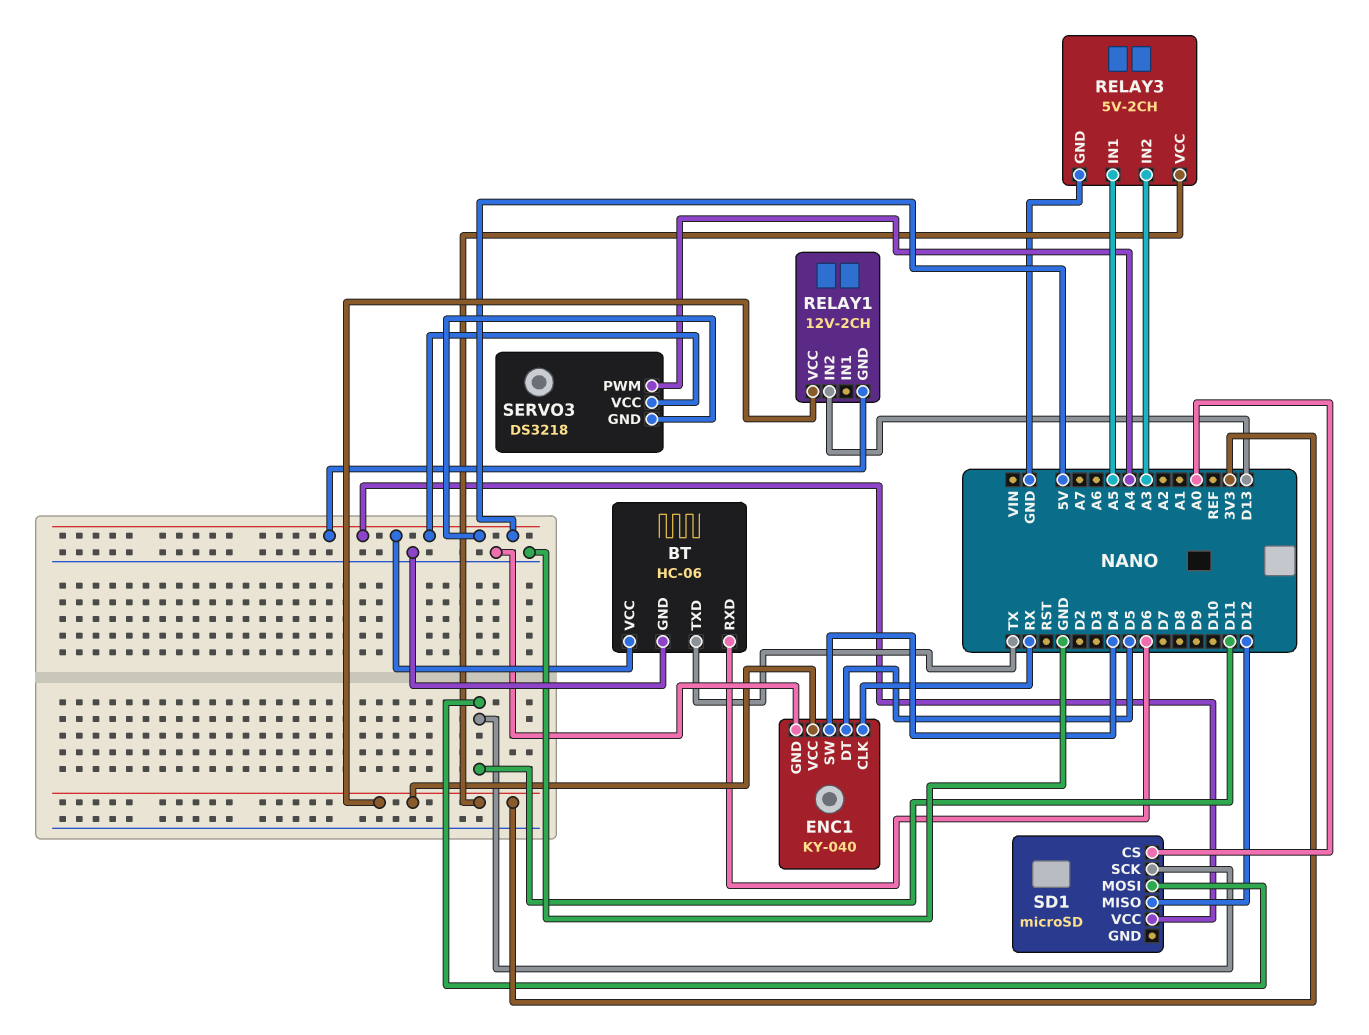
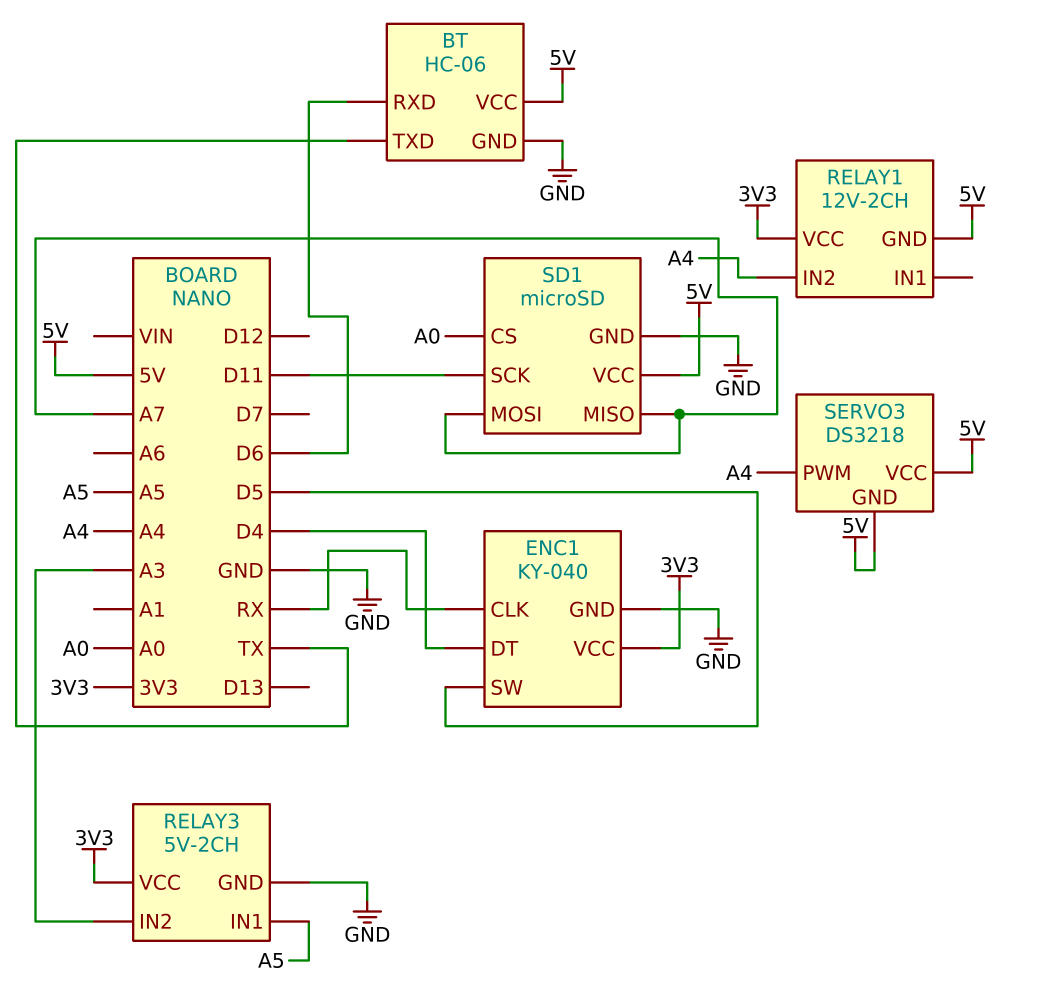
ENC1 pin DT: D5 -> D4
ENC1 pin SW: D4 -> D5
RELAY1 pin IN2: D13 -> A4
SD1 pin GND: none -> GND
SD1 pin MISO: D12 -> A7
SD1 pin MOSI: D11 -> A7

